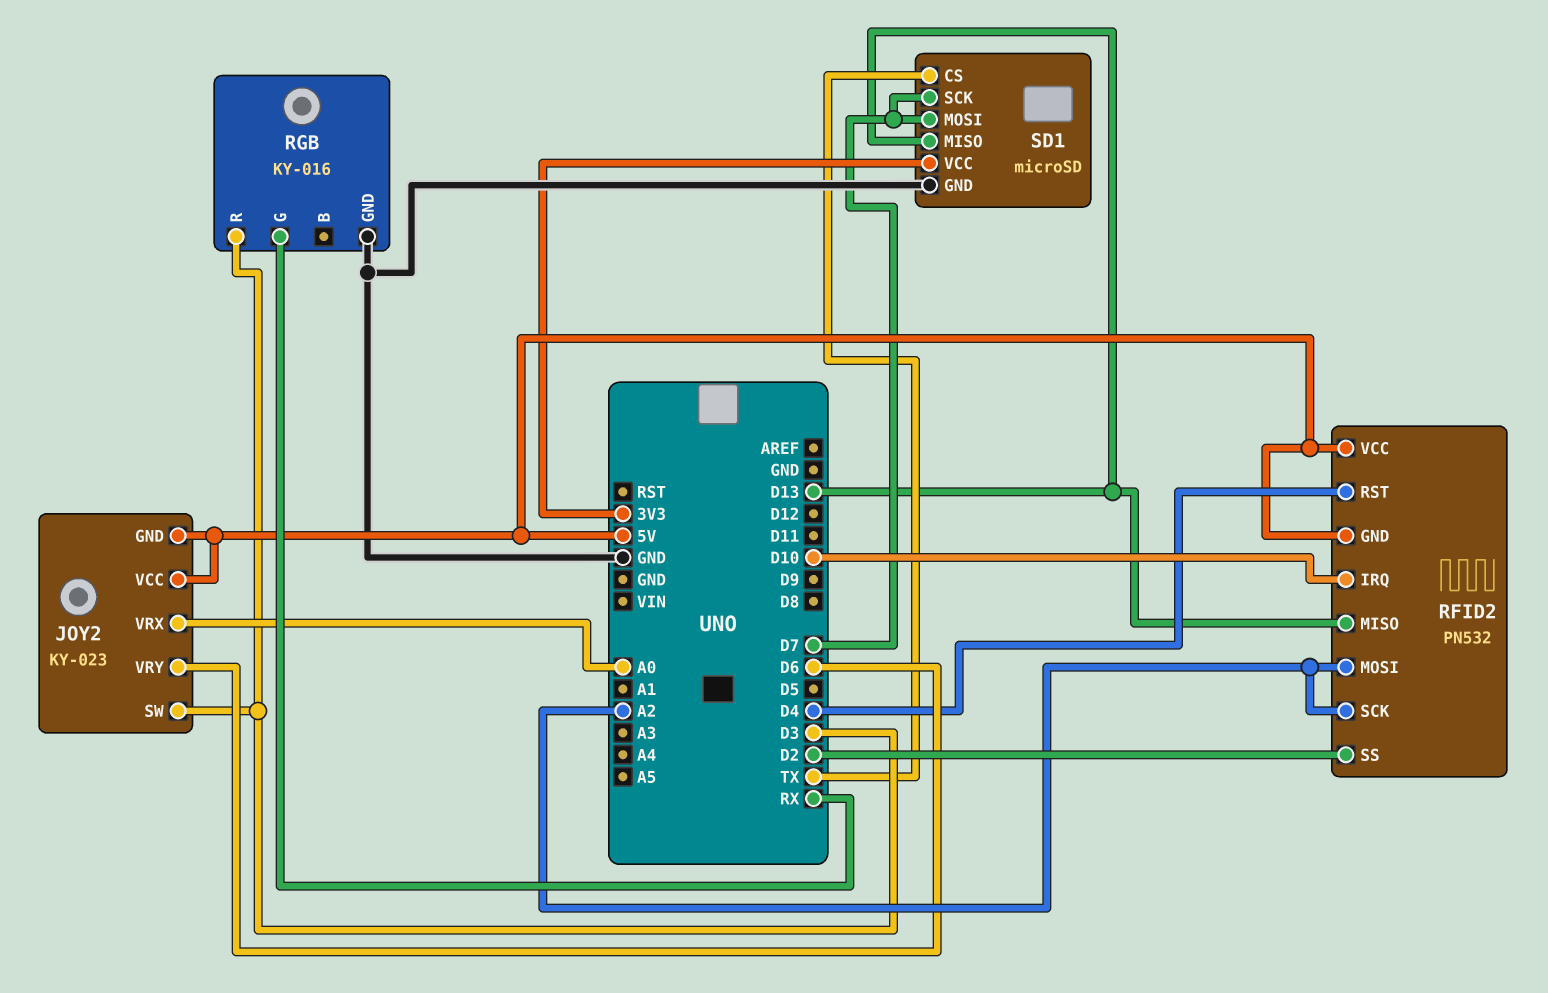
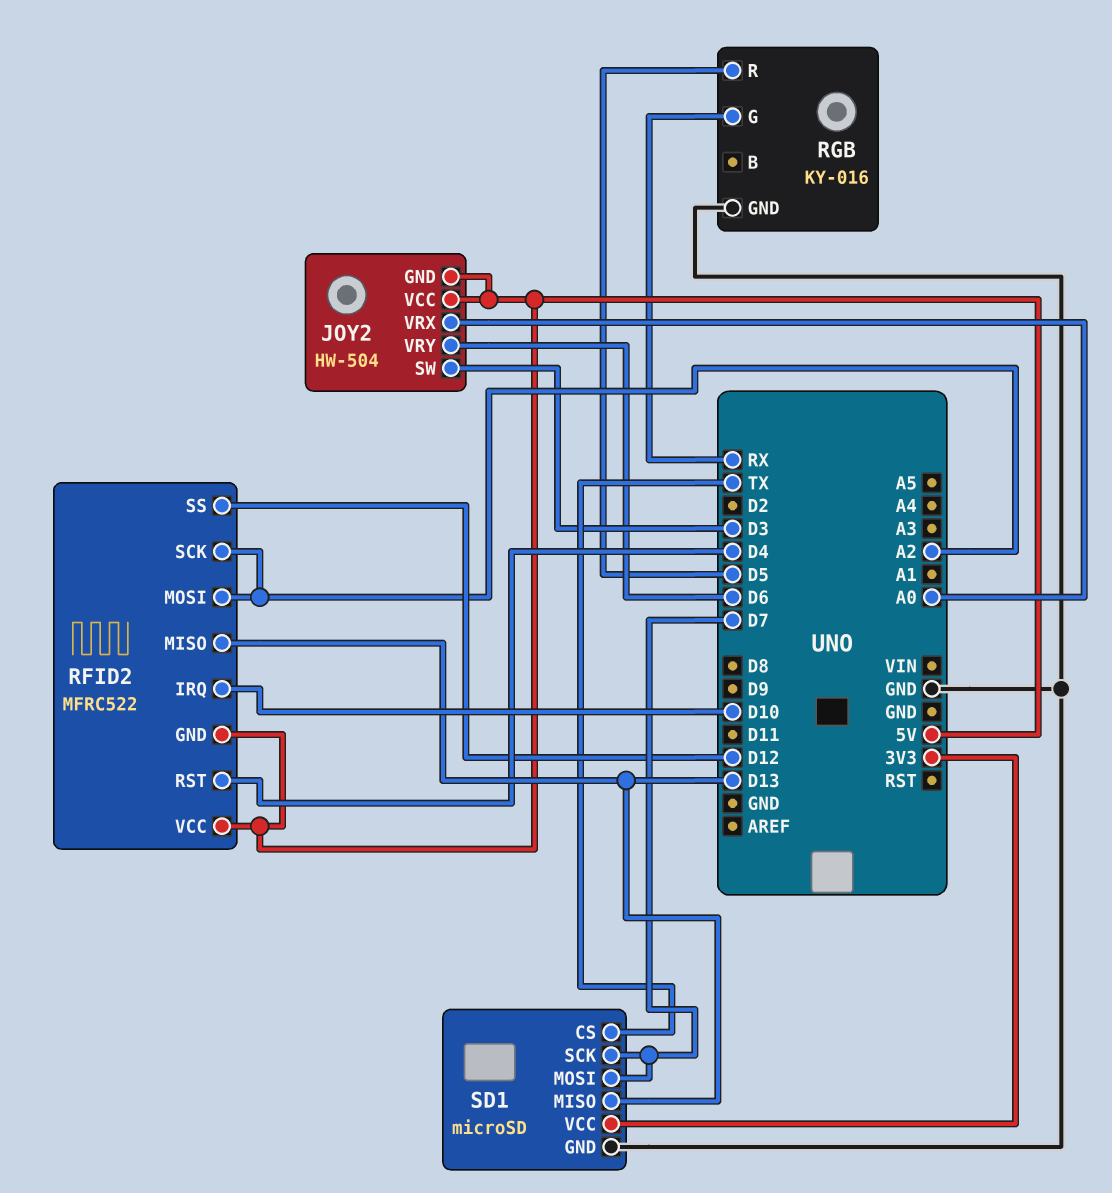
JOY2: KY-023 -> HW-504
RFID2: PN532 -> MFRC522
RFID2 pin SS: D2 -> D12
RGB pin R: D3 -> D5

